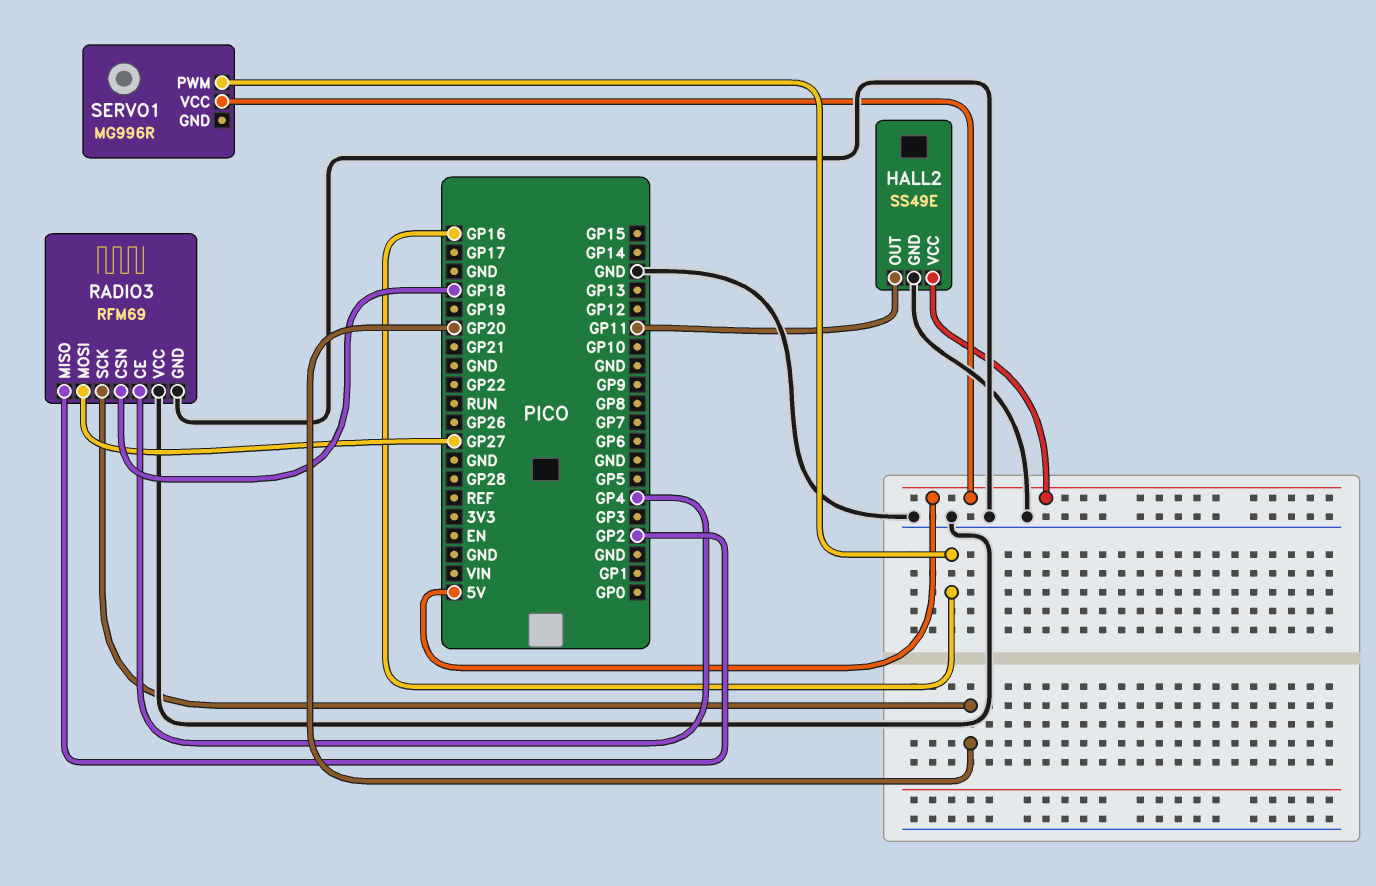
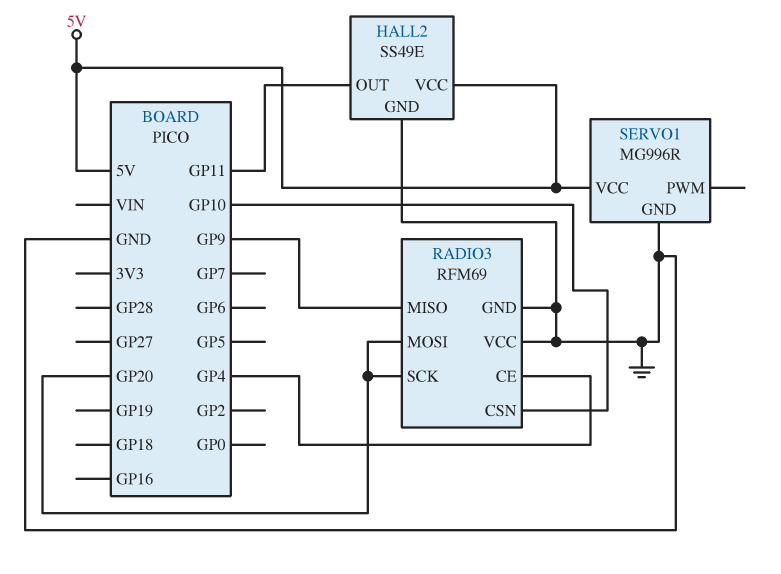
RADIO3 pin CSN: GP18 -> GP10
RADIO3 pin MISO: GP2 -> GP9
RADIO3 pin MOSI: GP27 -> GP20
SERVO1 pin GND: none -> GND
SERVO1 pin PWM: GP16 -> none

